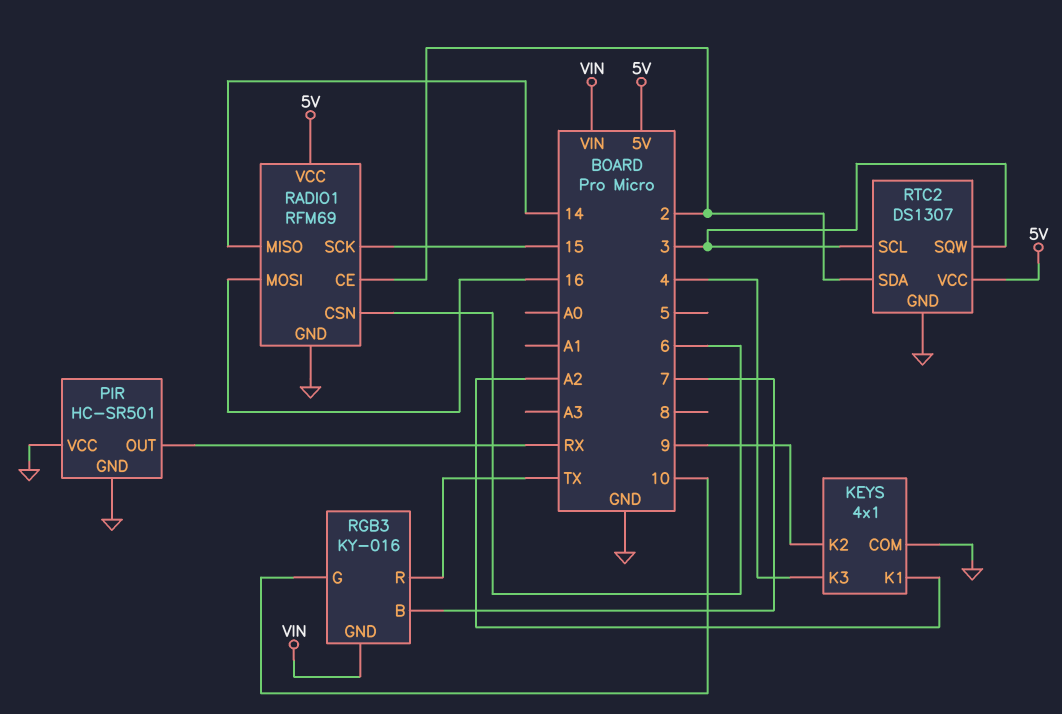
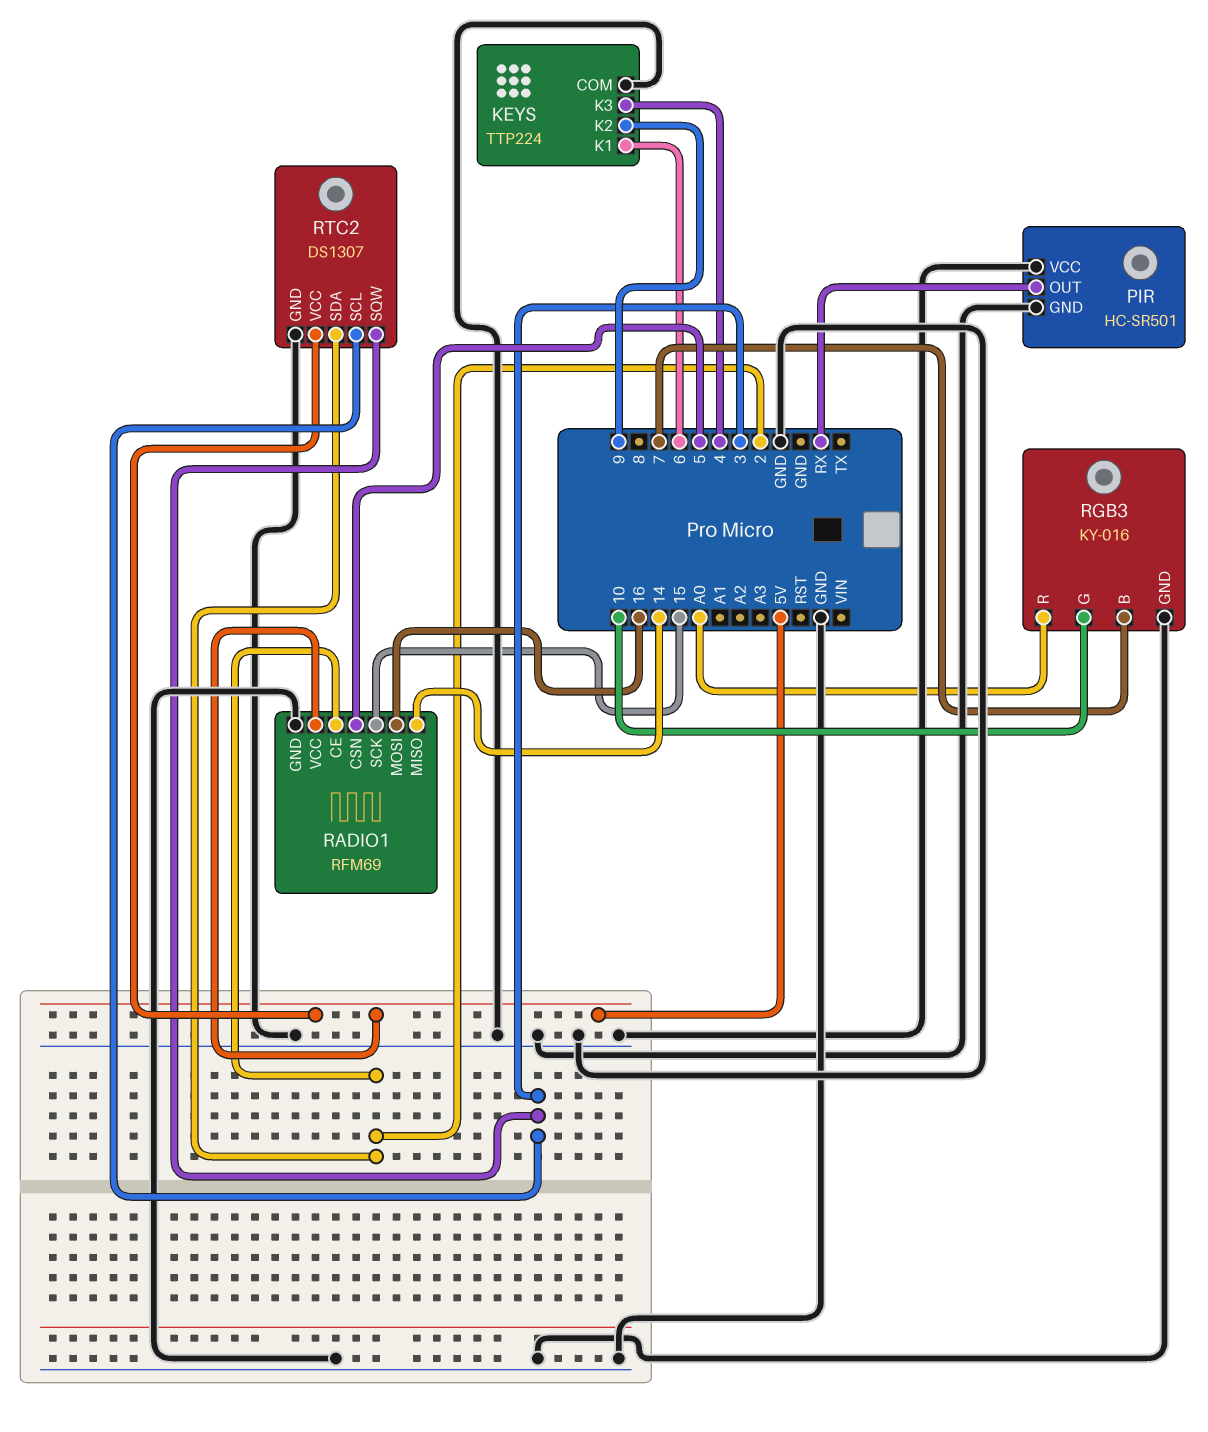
KEYS: 4x1 -> TTP224
KEYS pin K1: A2 -> 6
RADIO1 pin CSN: 6 -> 5
RGB3 pin GND: VIN -> GND
RGB3 pin R: TX -> A0

